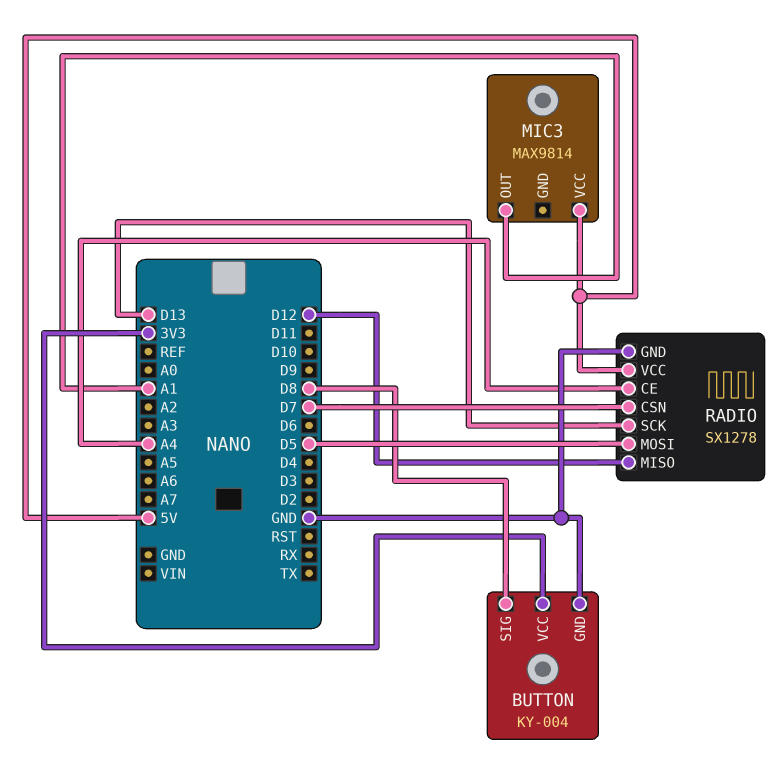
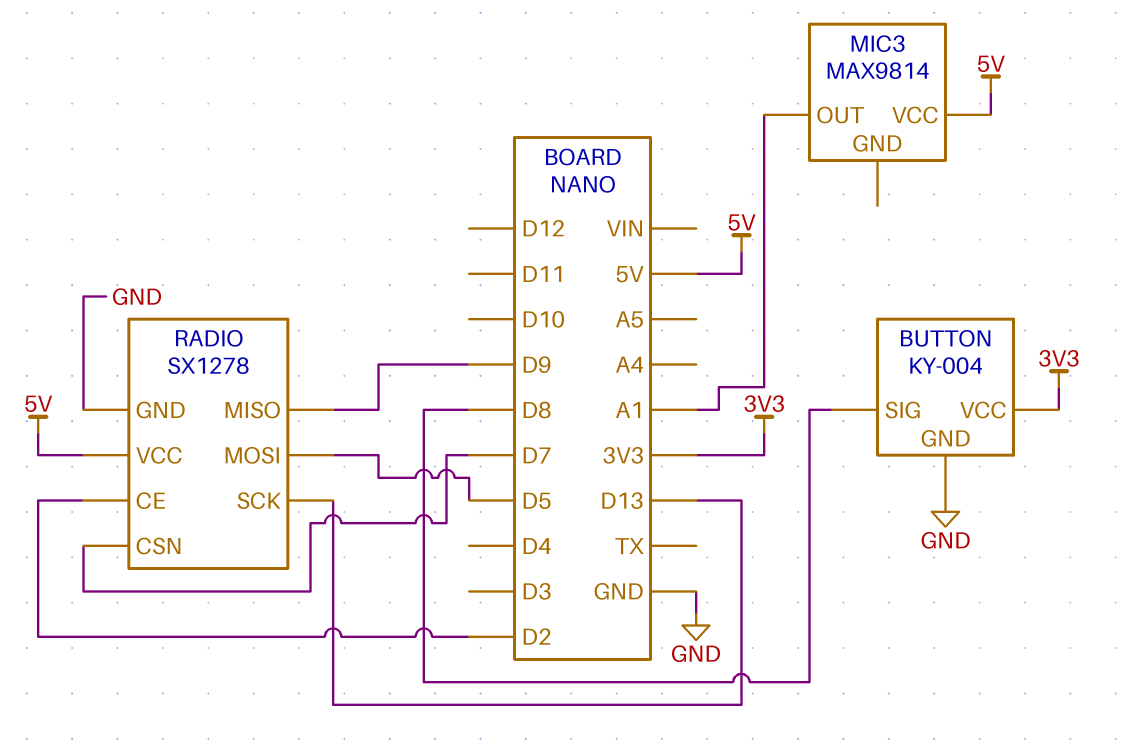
RADIO pin CE: A4 -> D2
RADIO pin MISO: D12 -> D9

